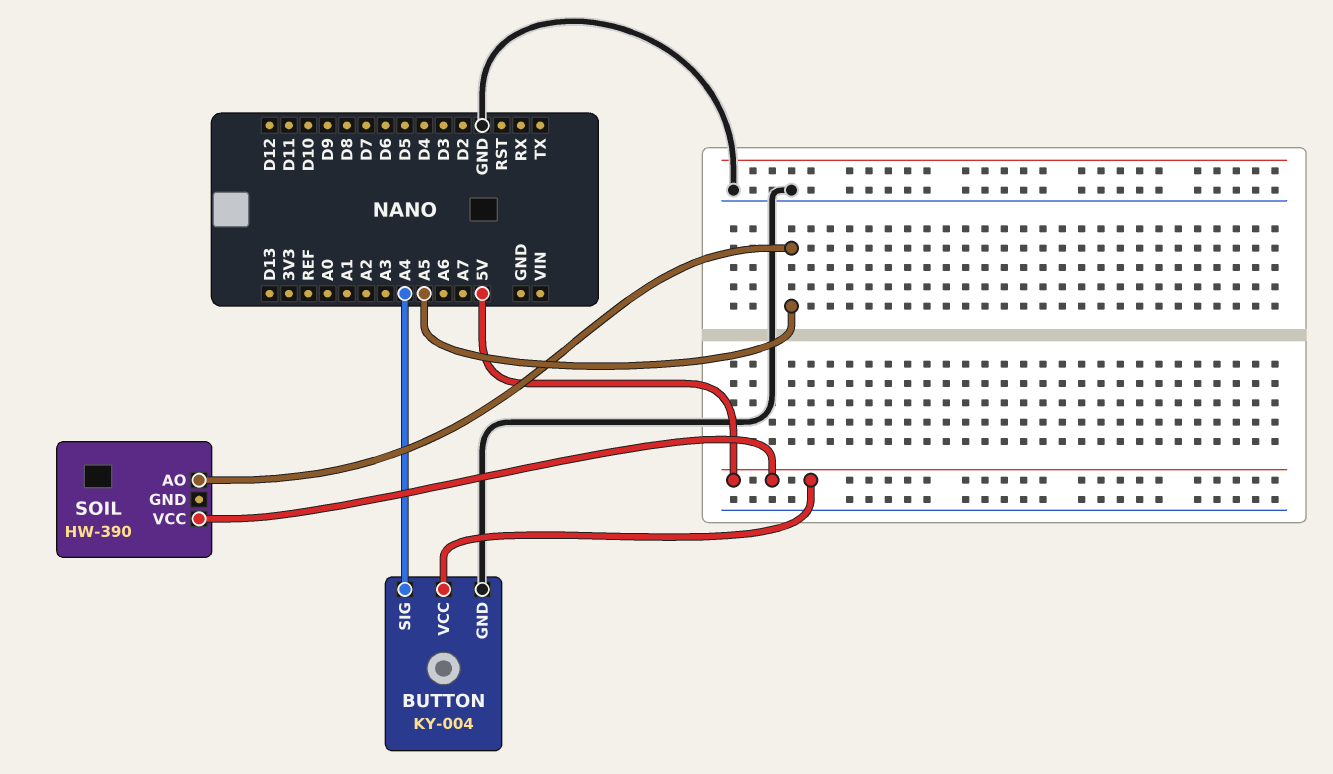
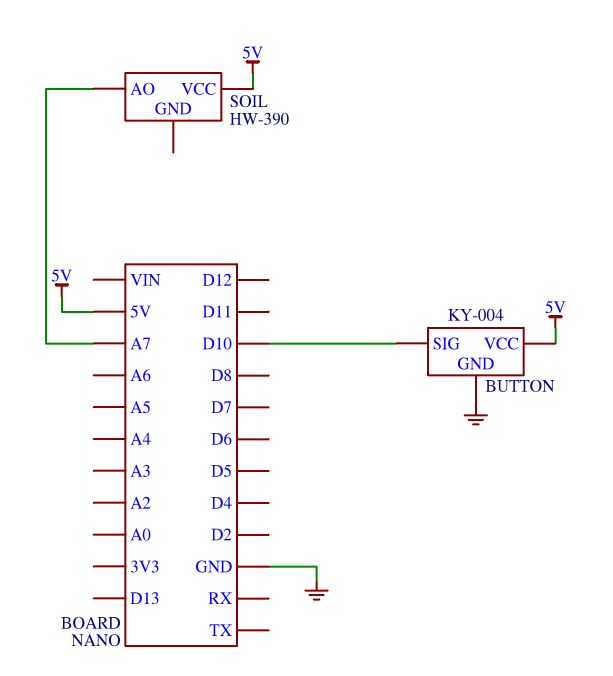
BUTTON pin SIG: A4 -> D10
SOIL pin AO: A5 -> A7

